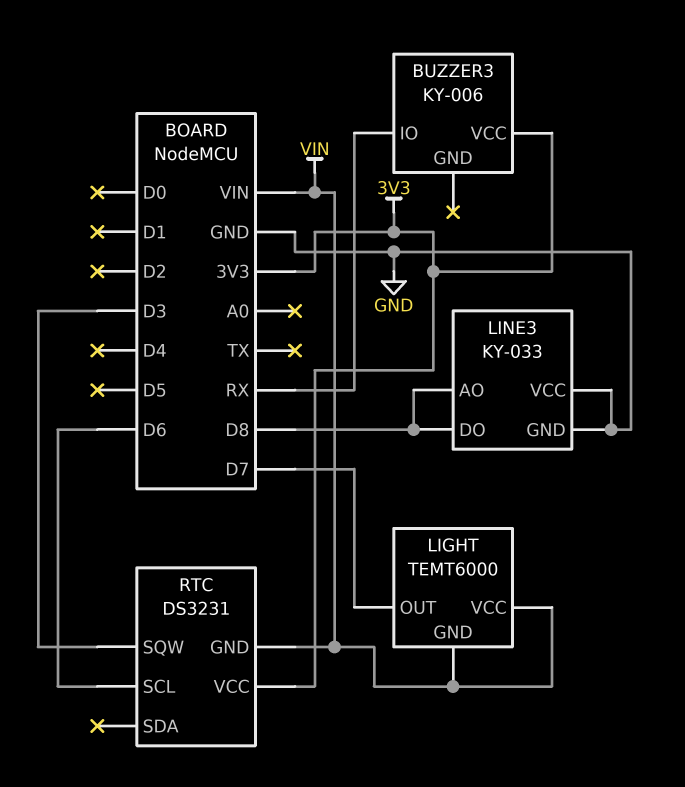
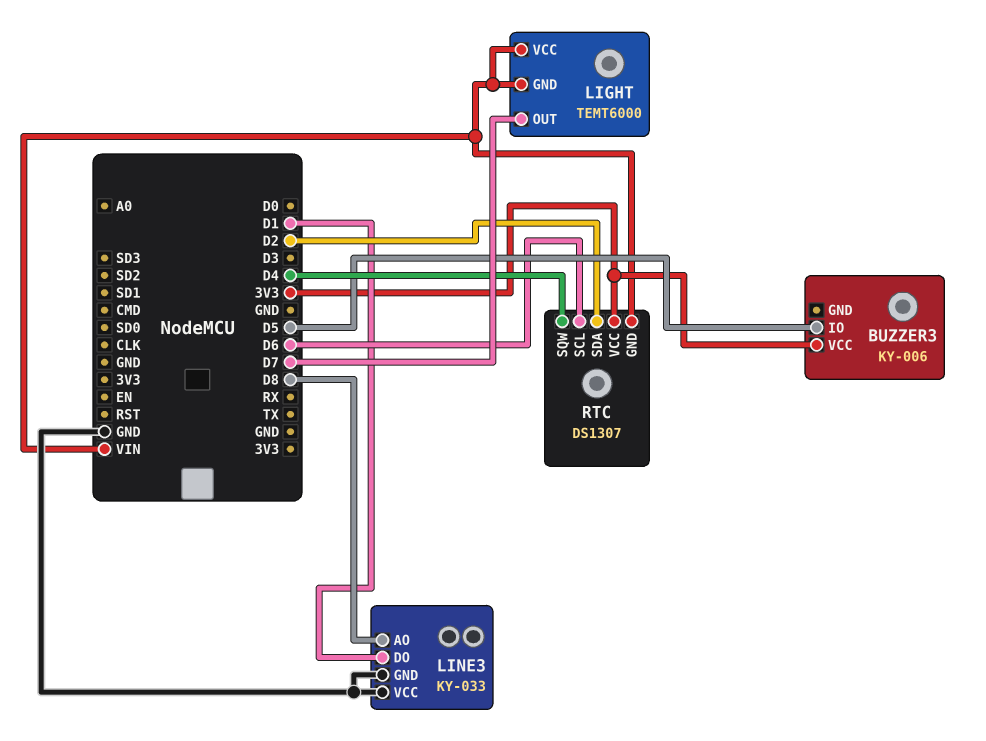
BUZZER3 pin IO: RX -> D5
LINE3 pin DO: D8 -> D1
RTC: DS3231 -> DS1307
RTC pin SDA: none -> D2
RTC pin SQW: D3 -> D4

